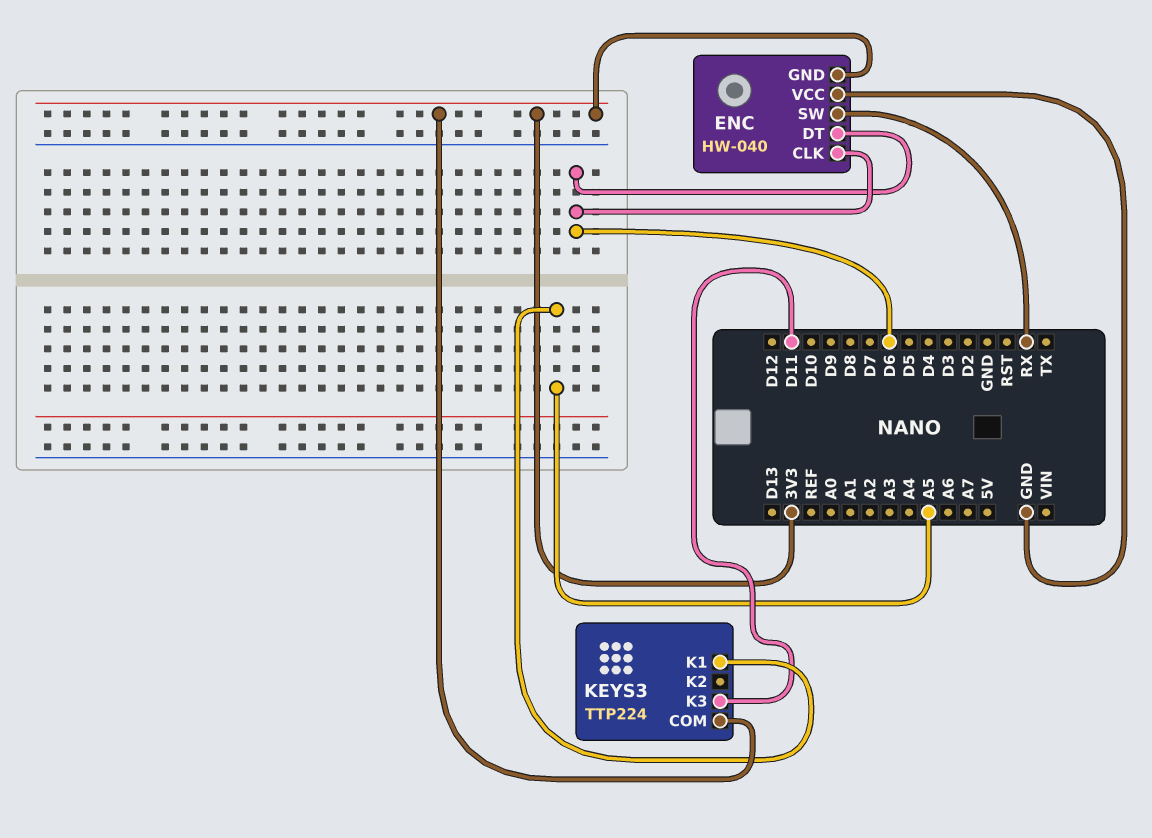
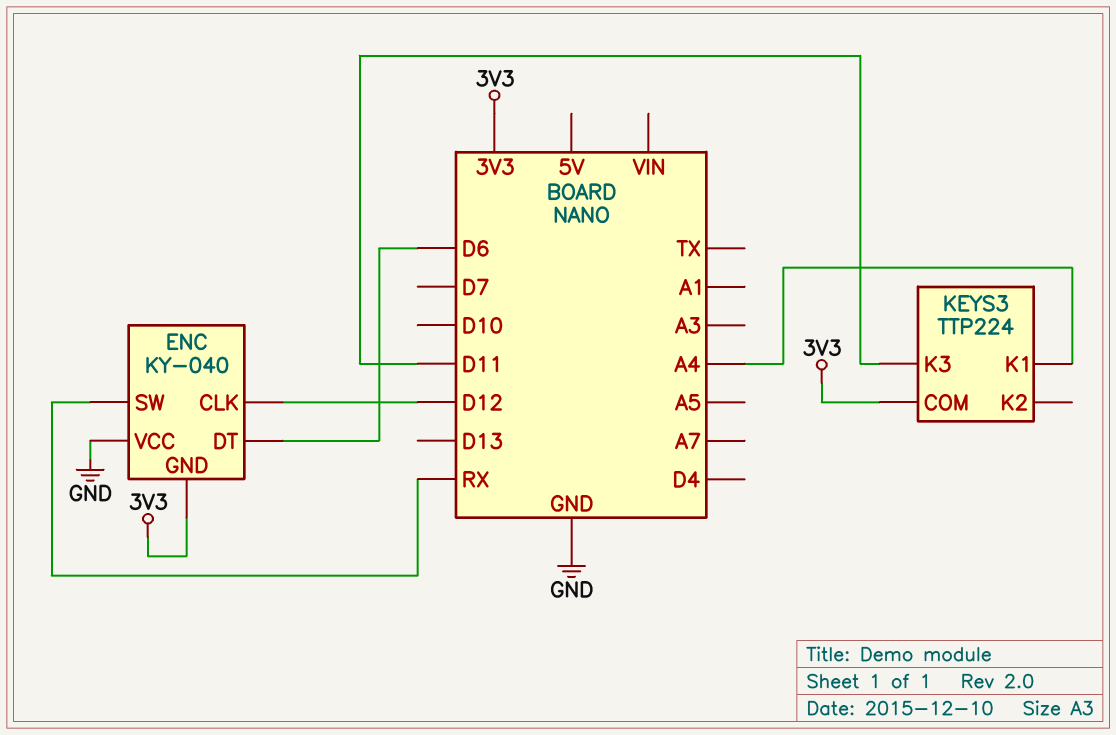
ENC: HW-040 -> KY-040
ENC pin CLK: D6 -> D12
KEYS3 pin K1: A5 -> A4

